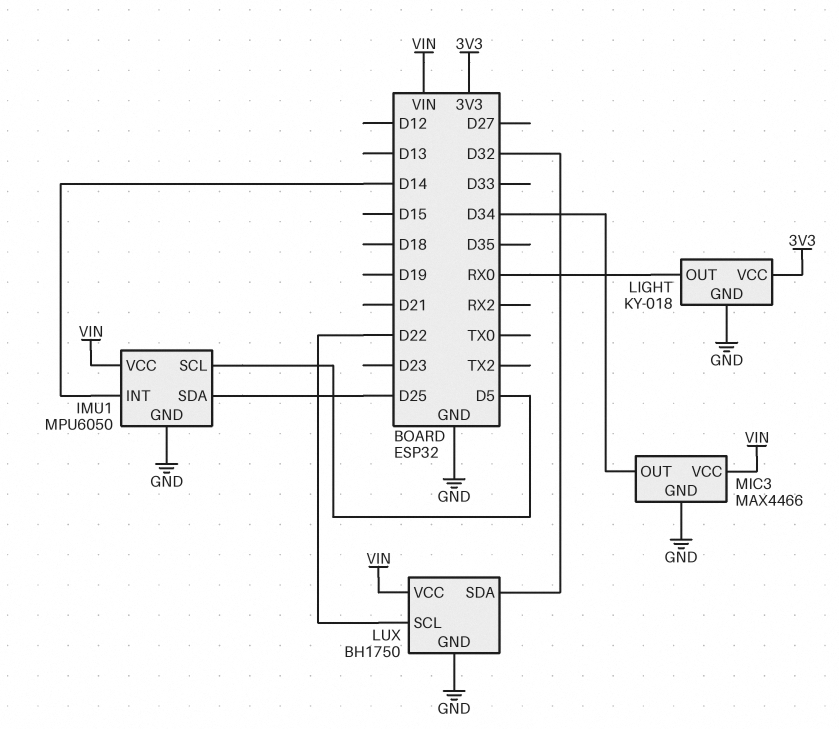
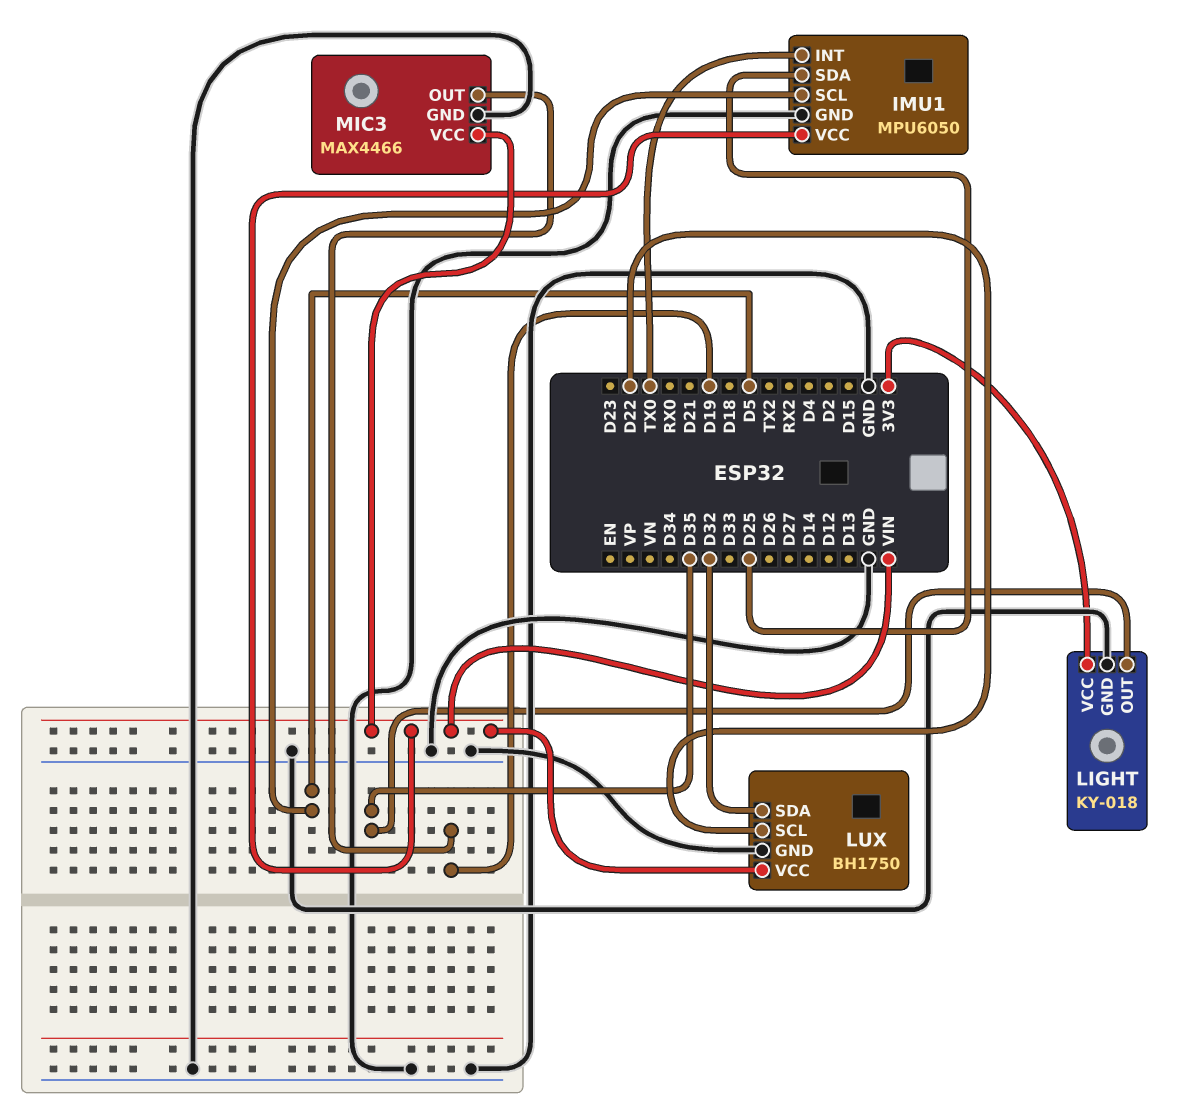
IMU1 pin INT: D14 -> TX0
LIGHT pin OUT: RX0 -> D35
MIC3 pin OUT: D34 -> D19

